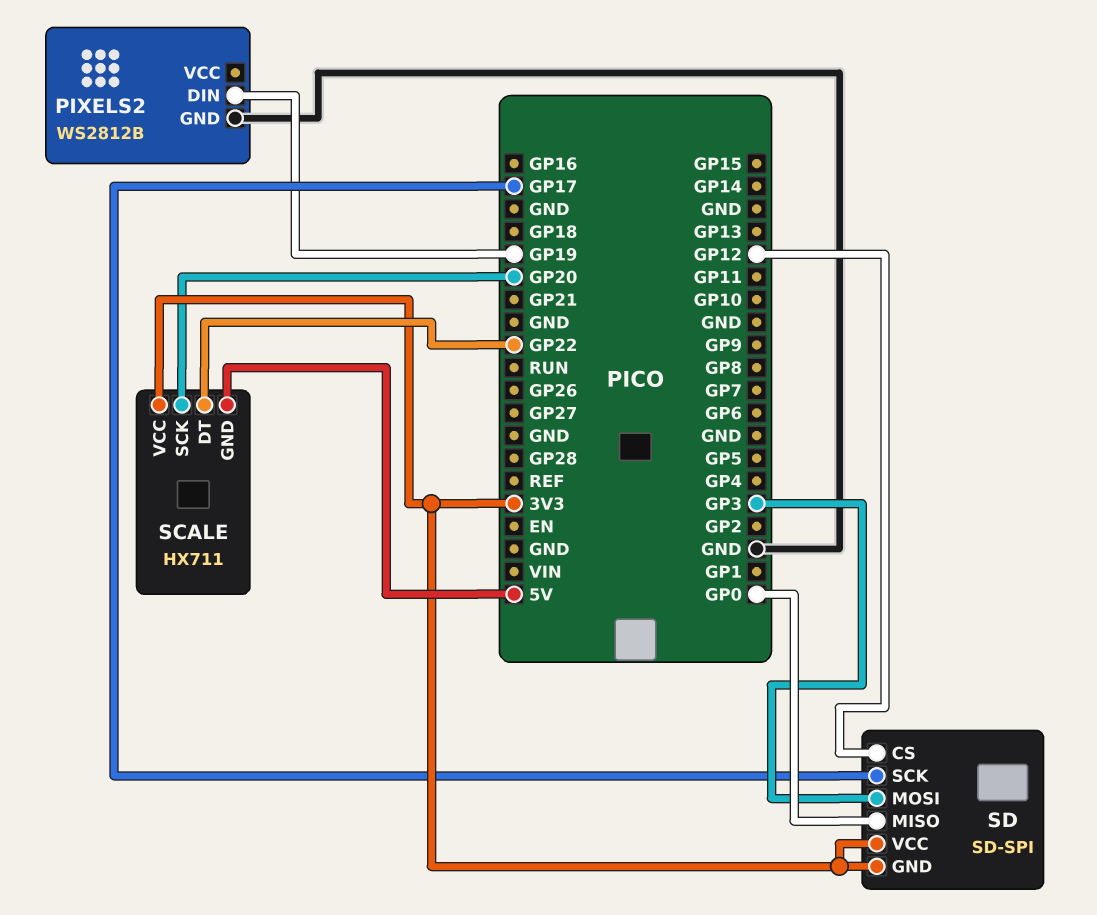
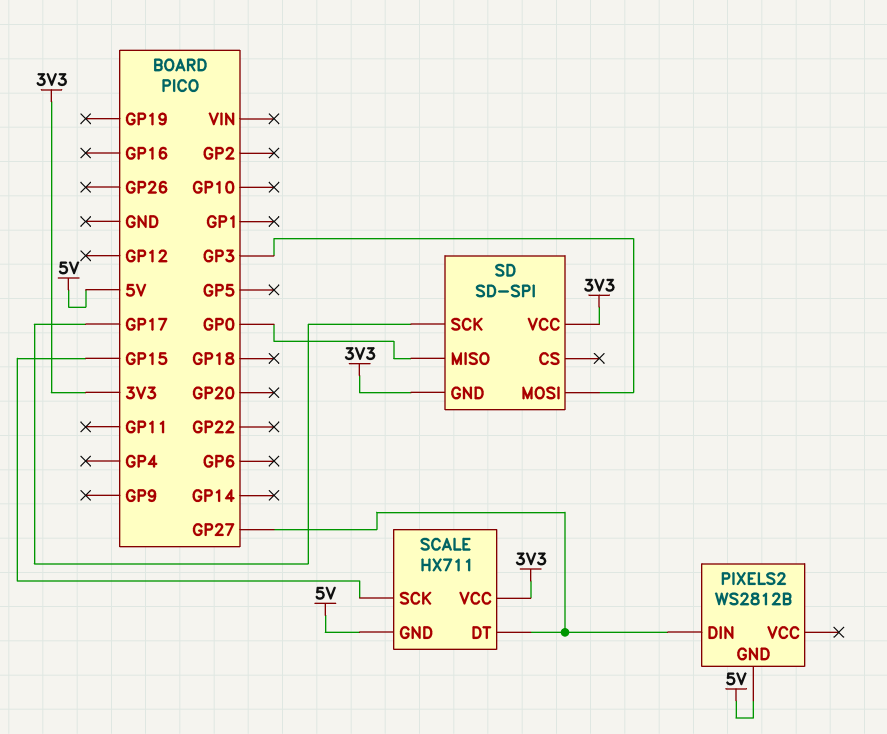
PIXELS2 pin DIN: GP19 -> GP27
PIXELS2 pin GND: GND -> 5V
SCALE pin DT: GP22 -> GP27
SCALE pin SCK: GP20 -> GP15
SD pin CS: GP12 -> none

